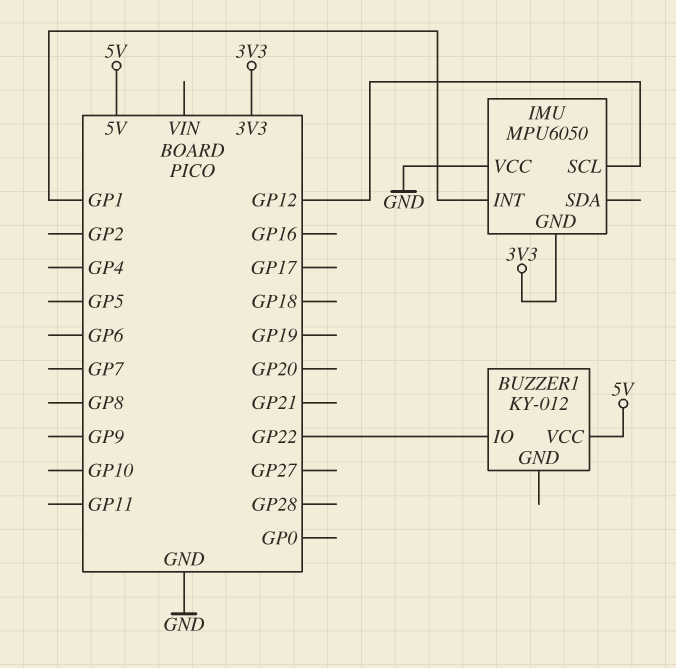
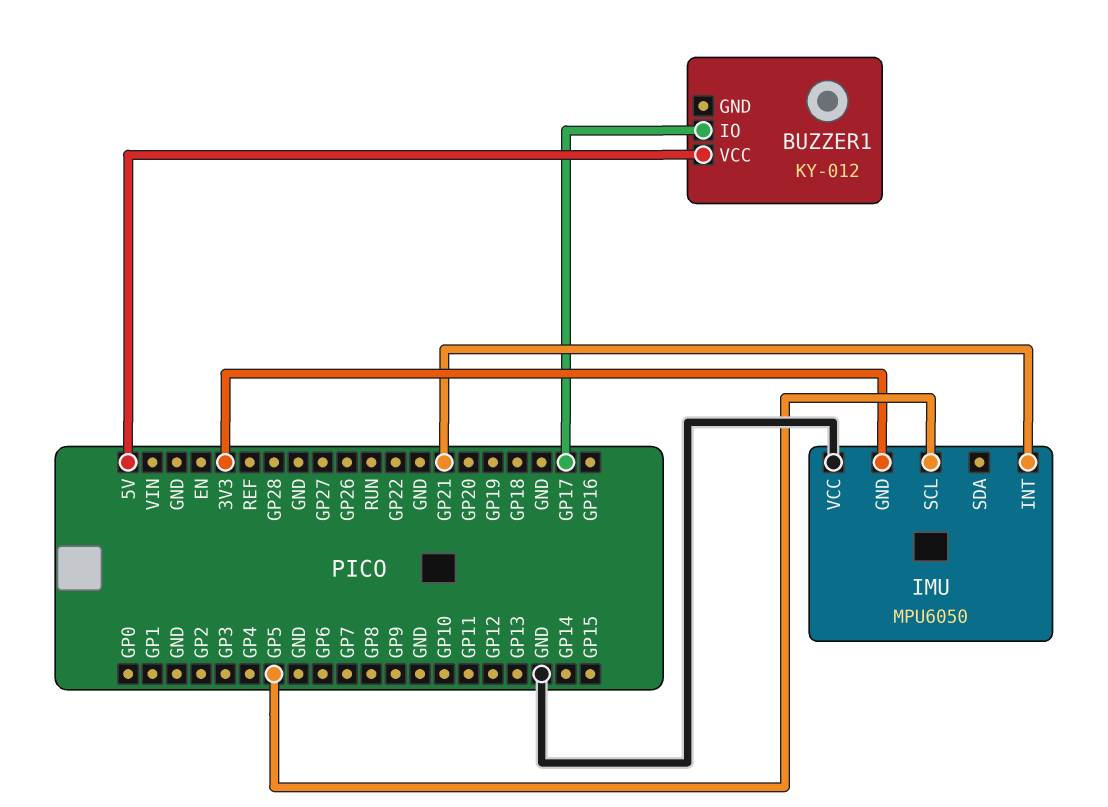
BUZZER1 pin IO: GP22 -> GP17
IMU pin INT: GP1 -> GP21
IMU pin SCL: GP12 -> GP5

